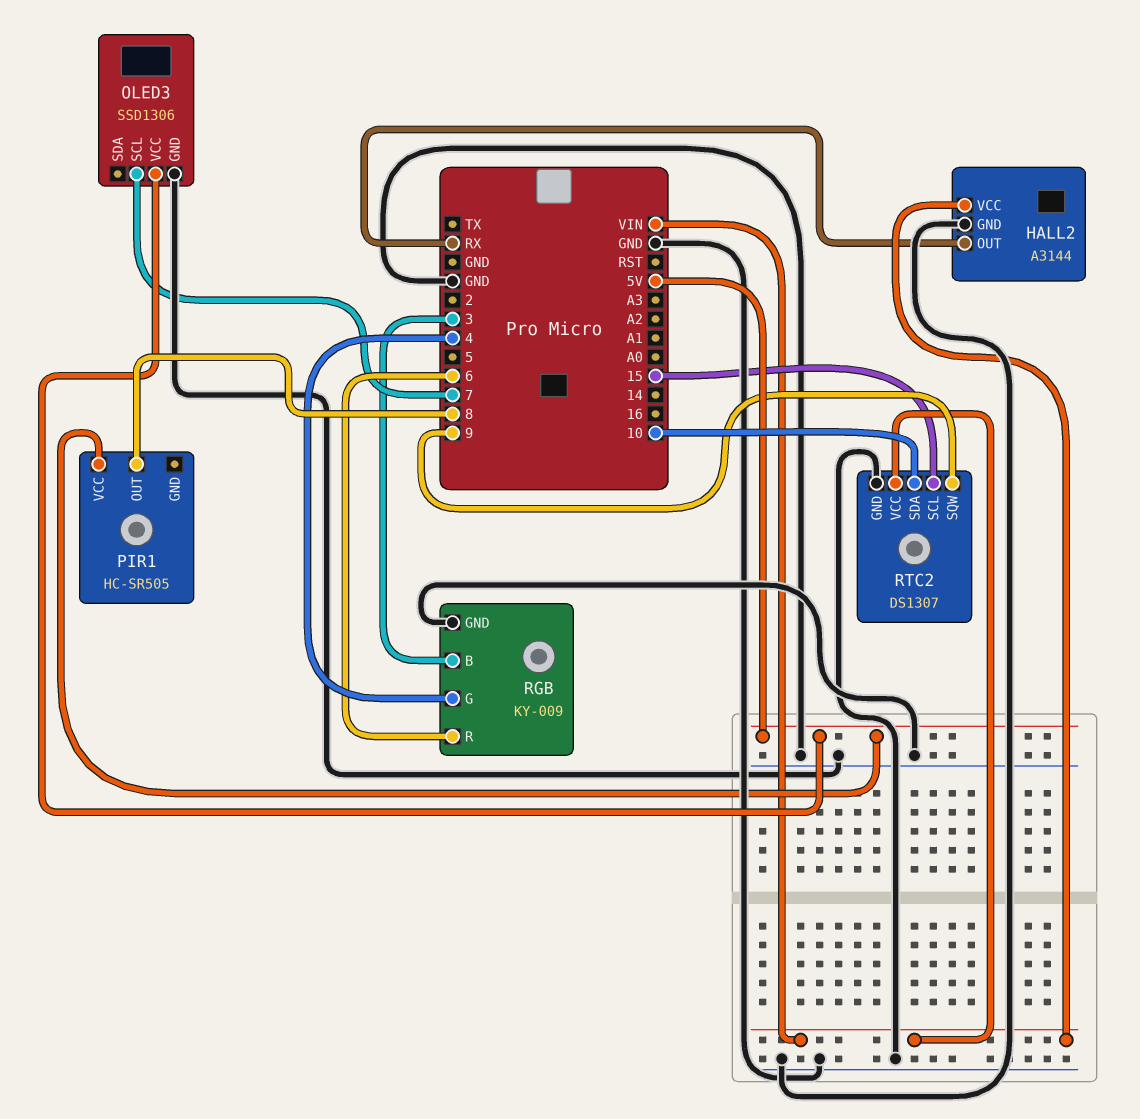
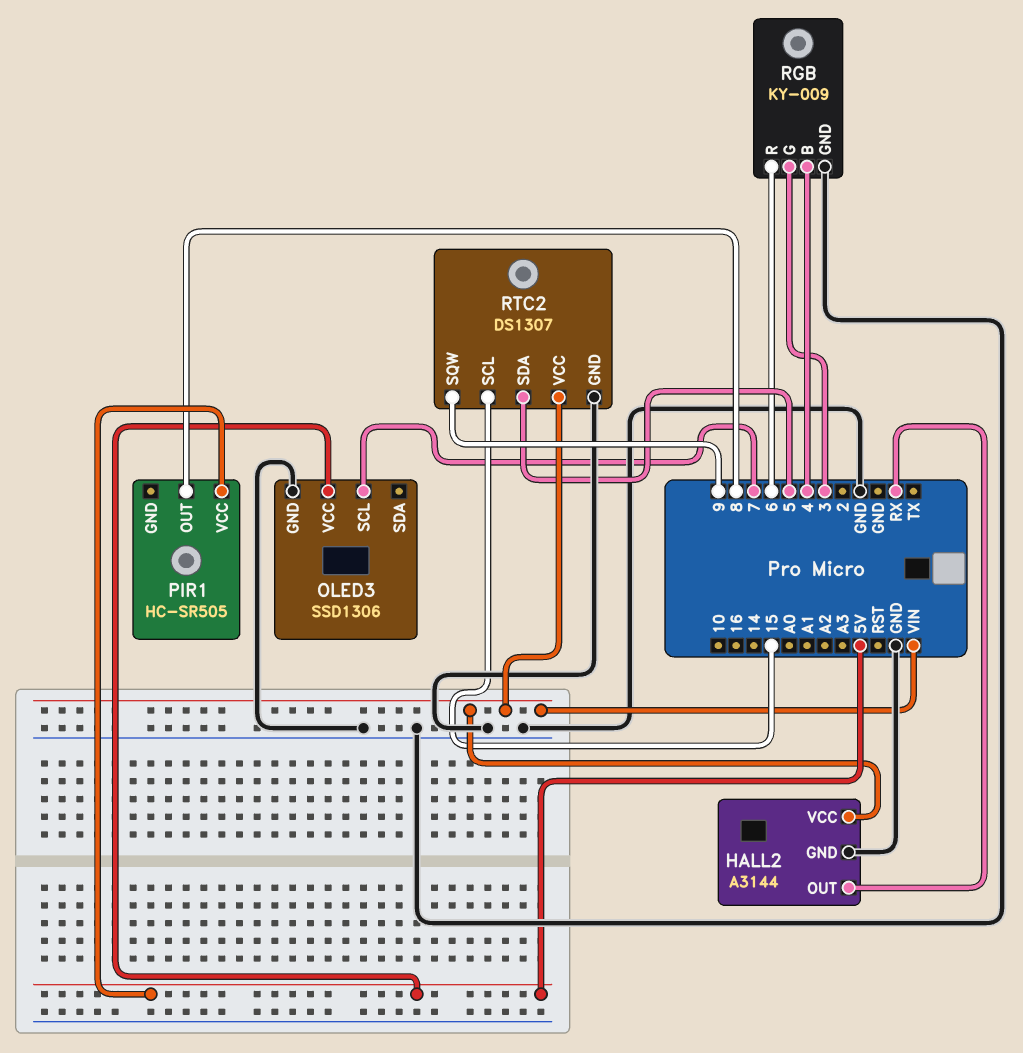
RGB pin B: 3 -> 4
RGB pin G: 4 -> 3
RTC2 pin SDA: 10 -> 5

